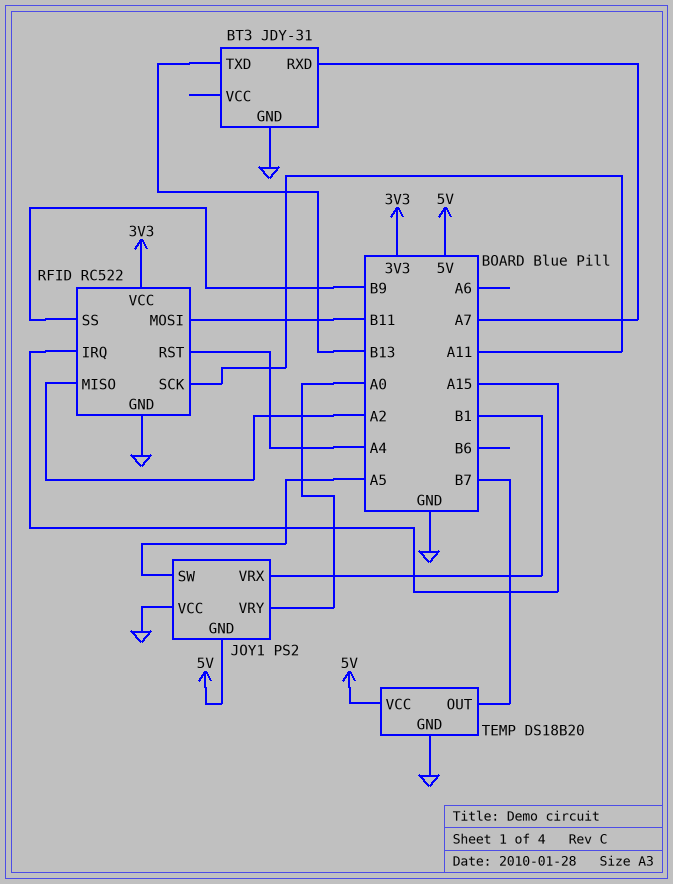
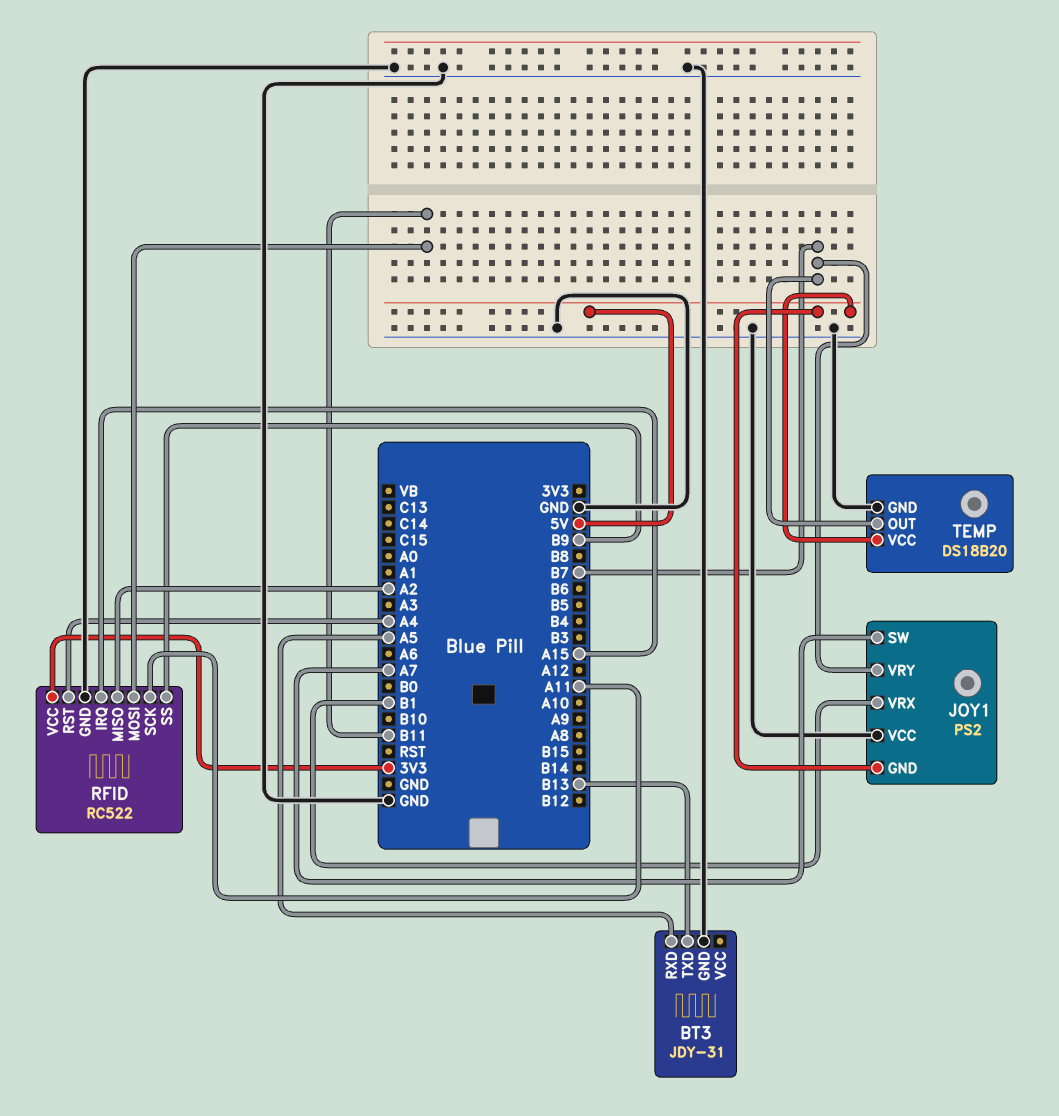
BT3 pin RXD: A7 -> A5
JOY1 pin SW: A5 -> A7
JOY1 pin VRY: A0 -> B7

